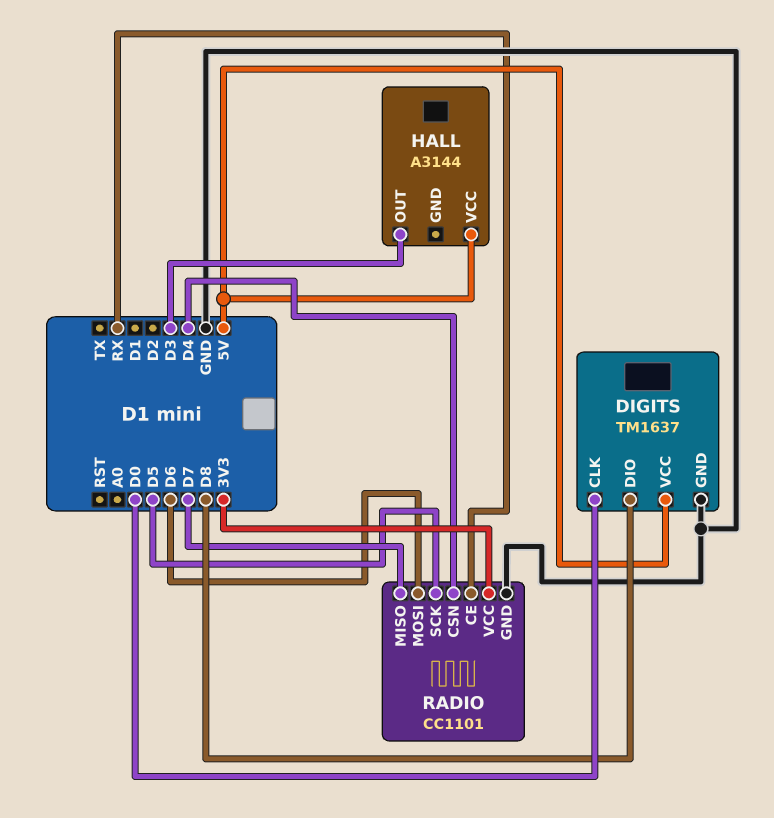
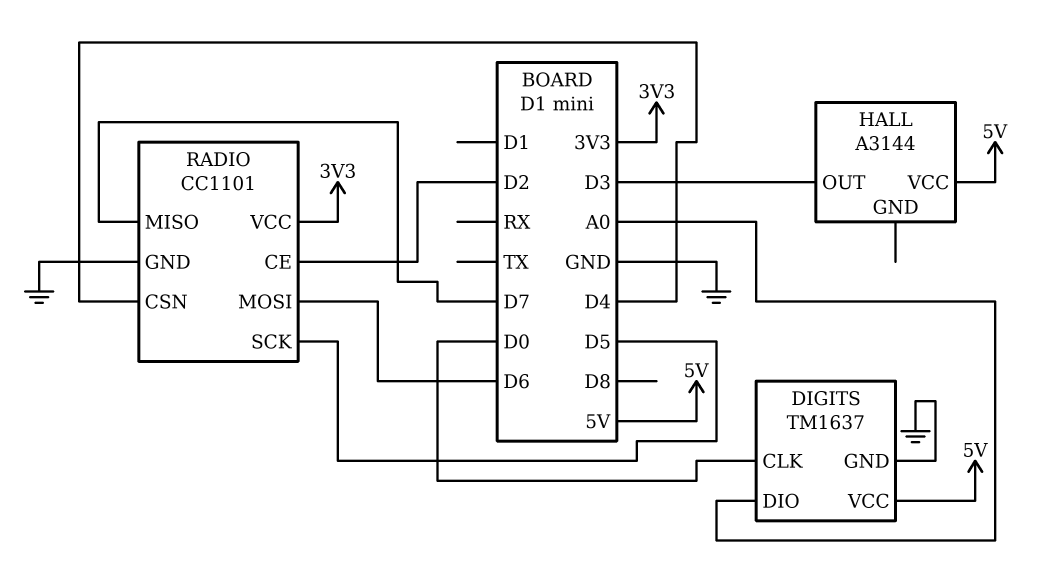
DIGITS pin DIO: D8 -> A0
RADIO pin CE: RX -> D2

